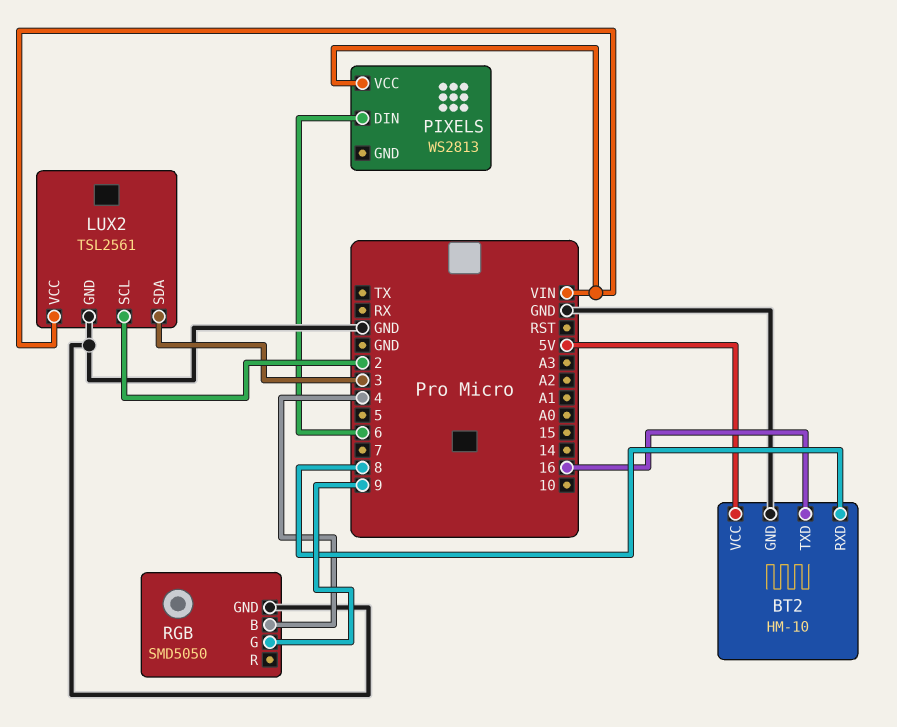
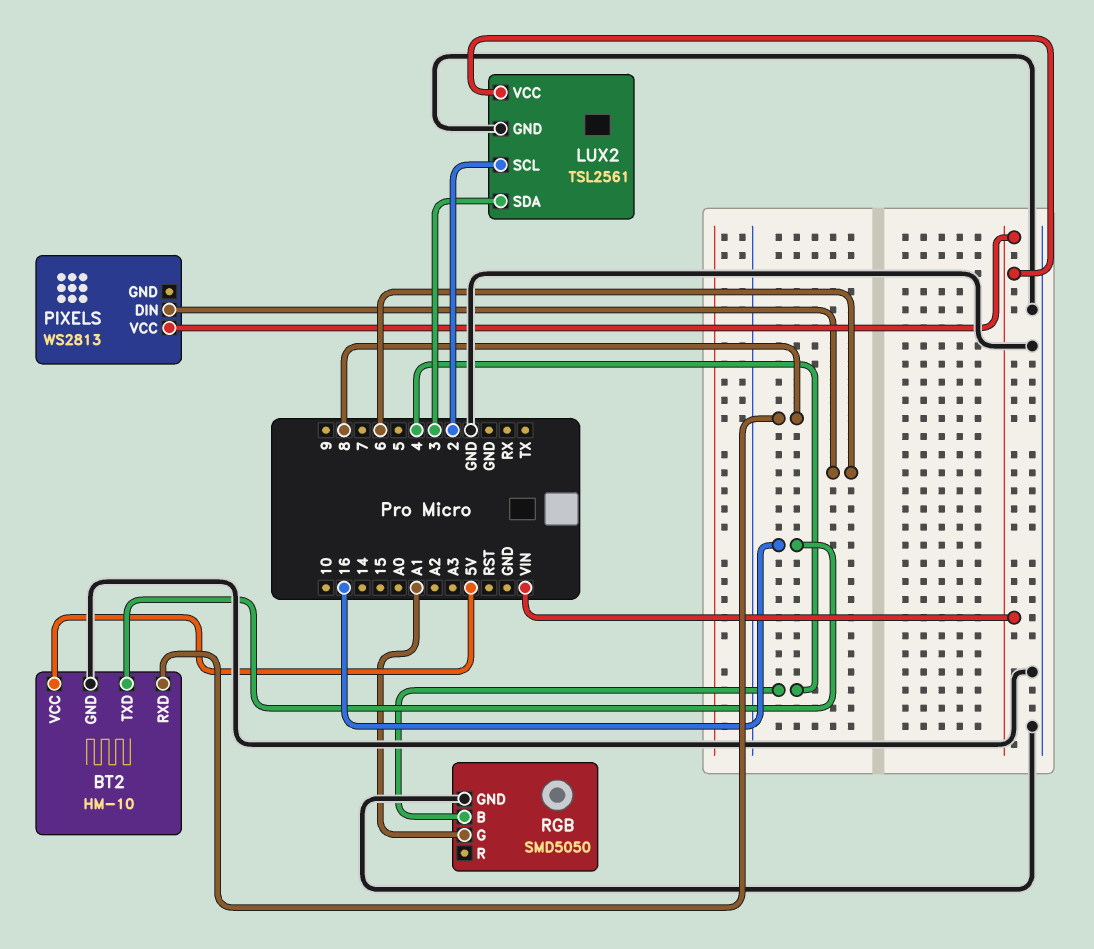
RGB pin G: 9 -> A1

